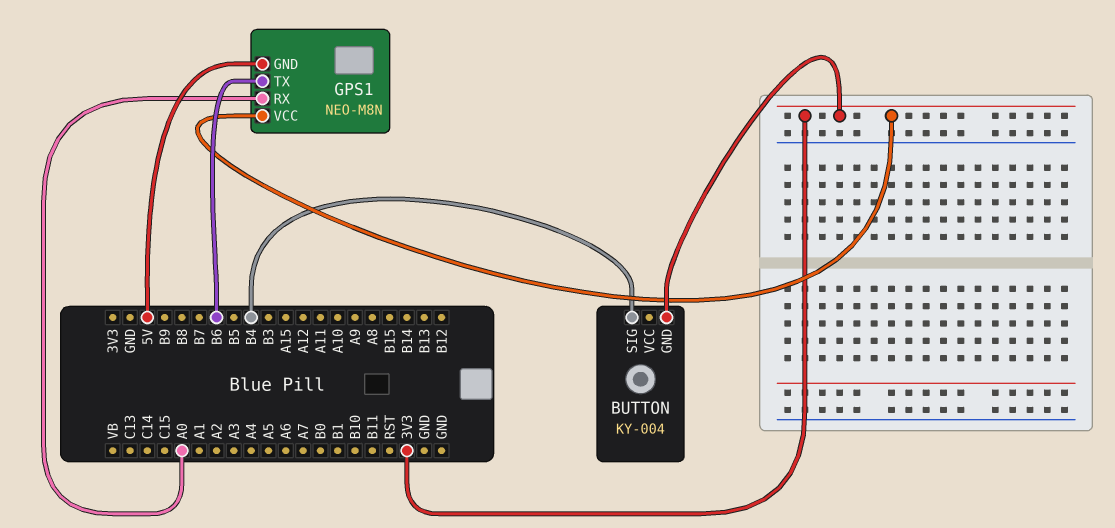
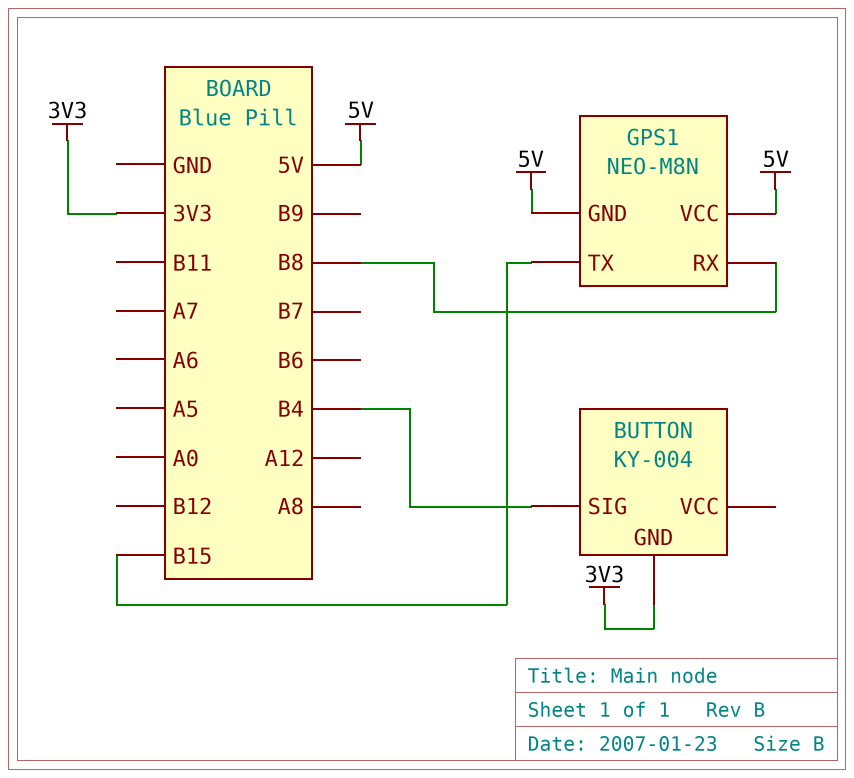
GPS1 pin RX: A0 -> B8
GPS1 pin TX: B6 -> B15
GPS1 pin VCC: 3V3 -> 5V

